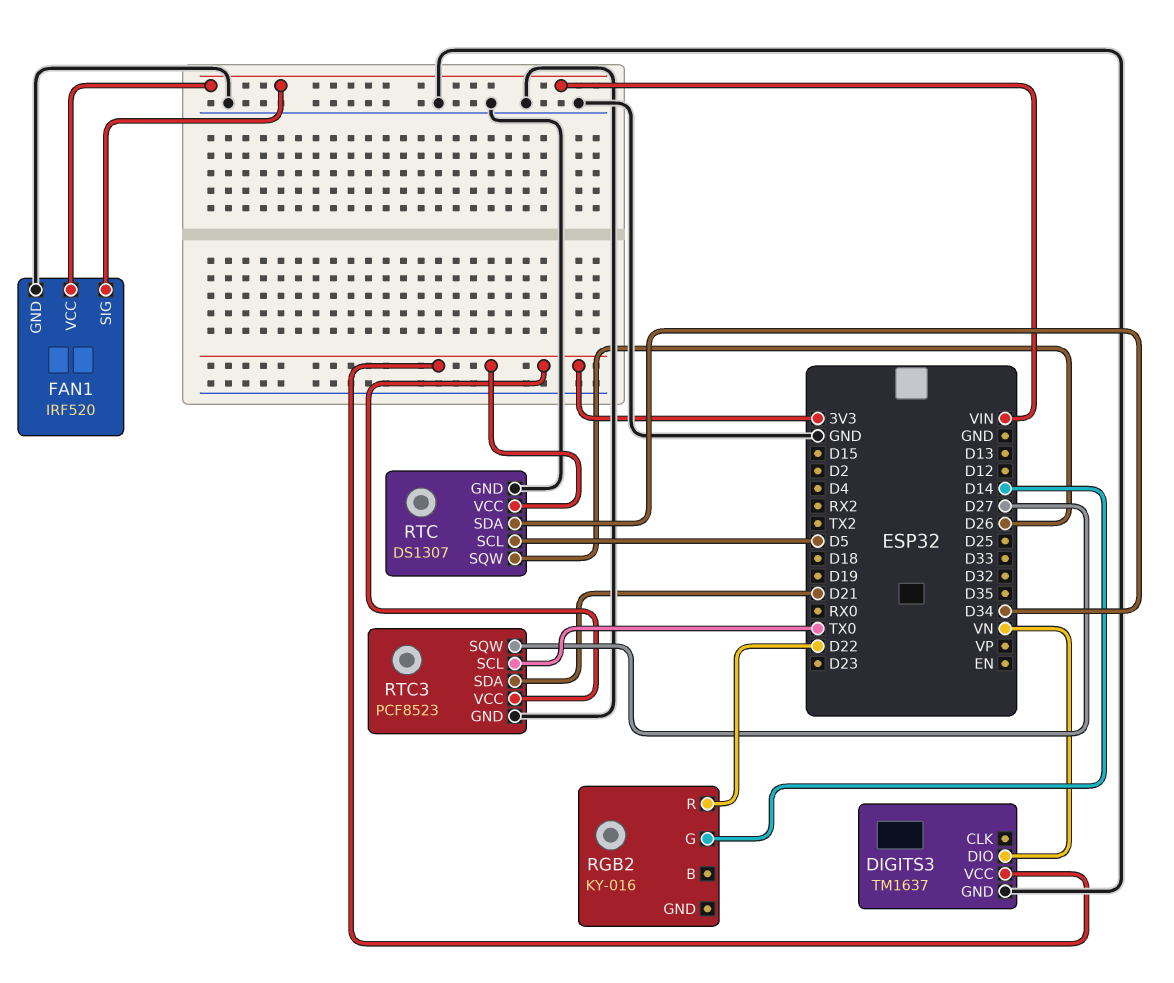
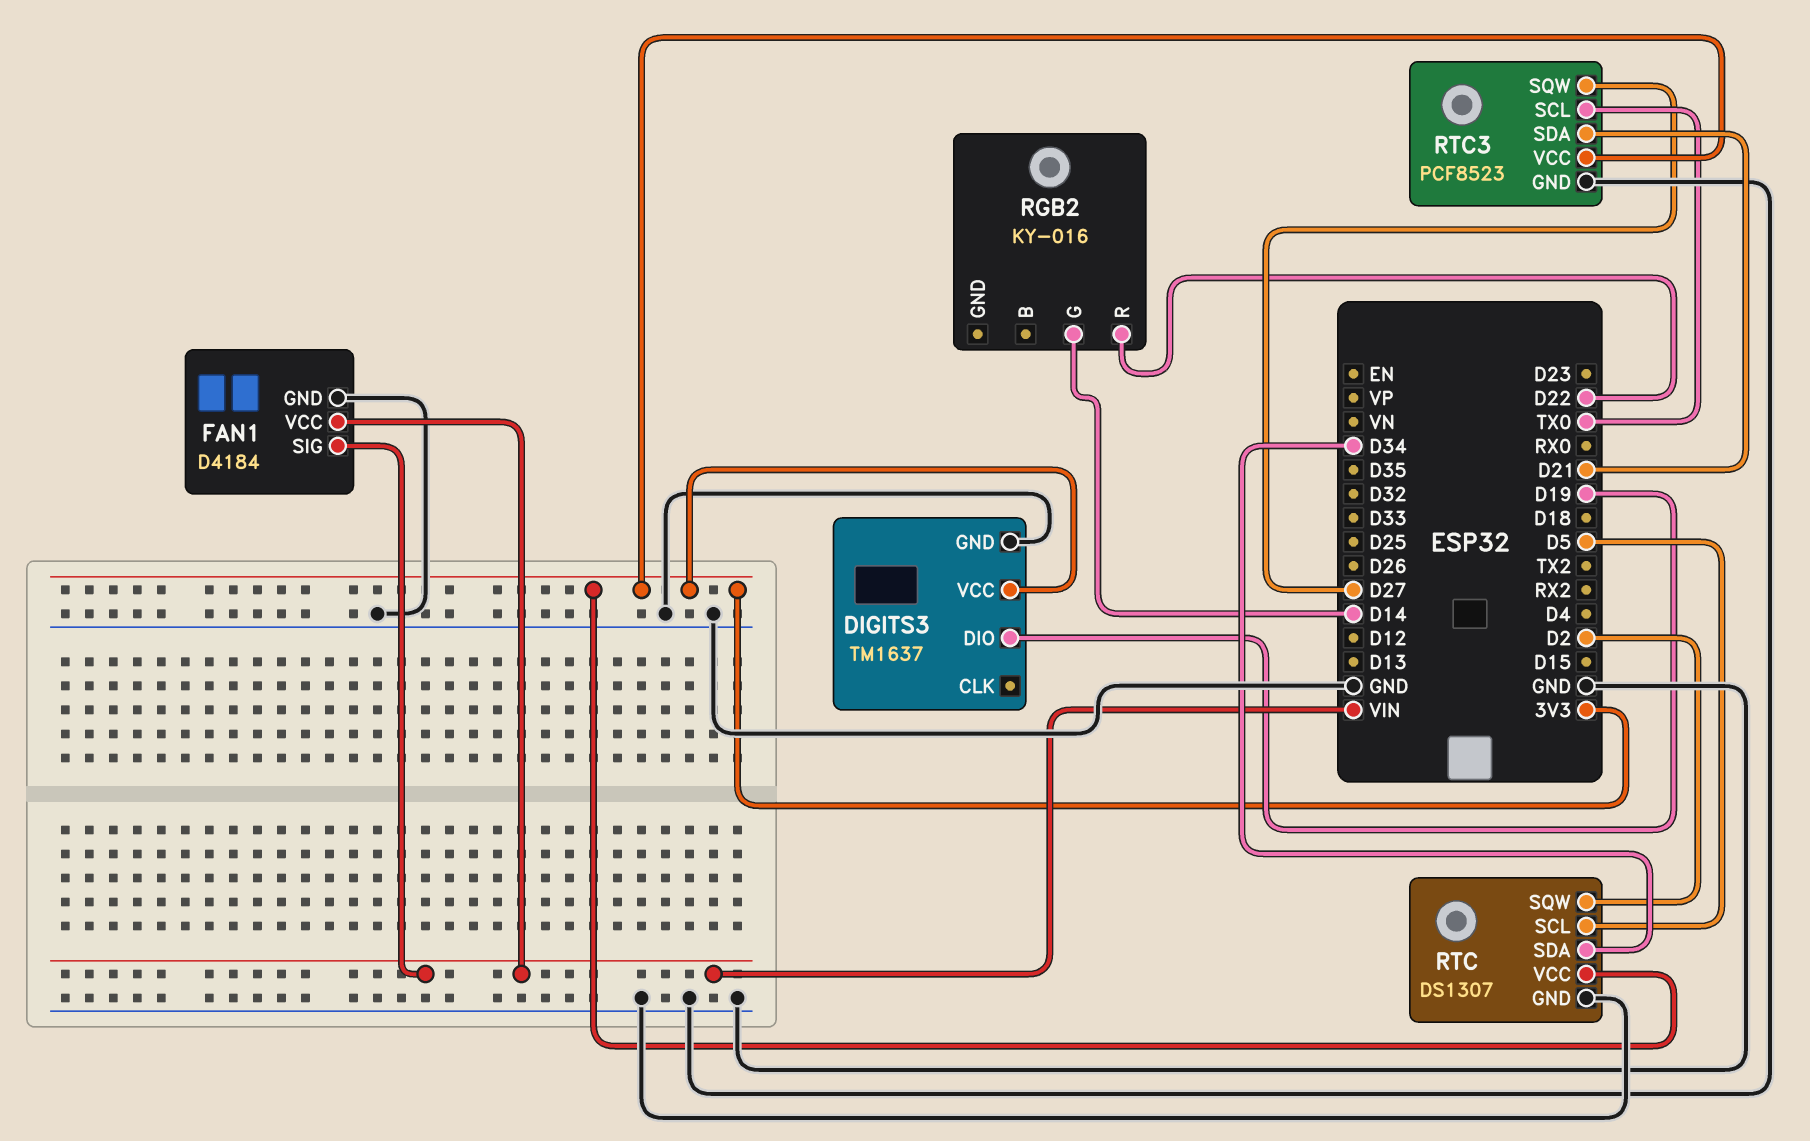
DIGITS3 pin DIO: VN -> D19
FAN1: IRF520 -> D4184
RTC pin SQW: D26 -> D2

